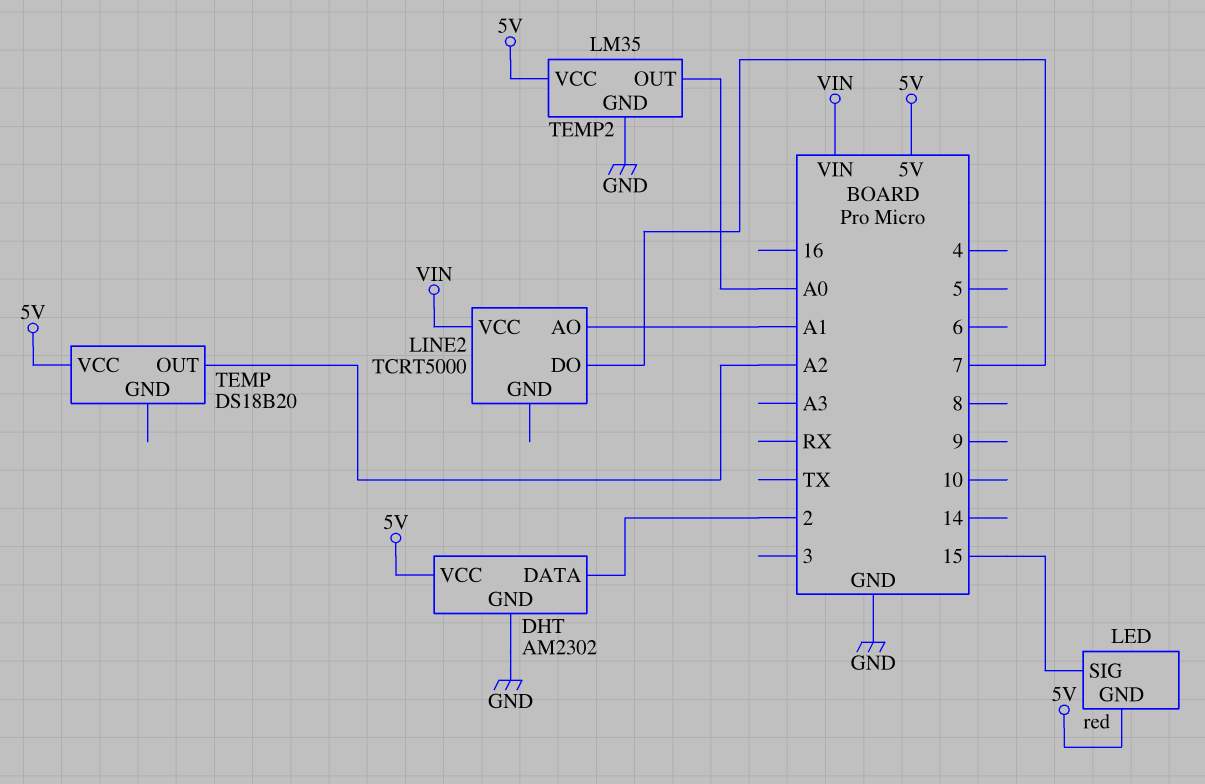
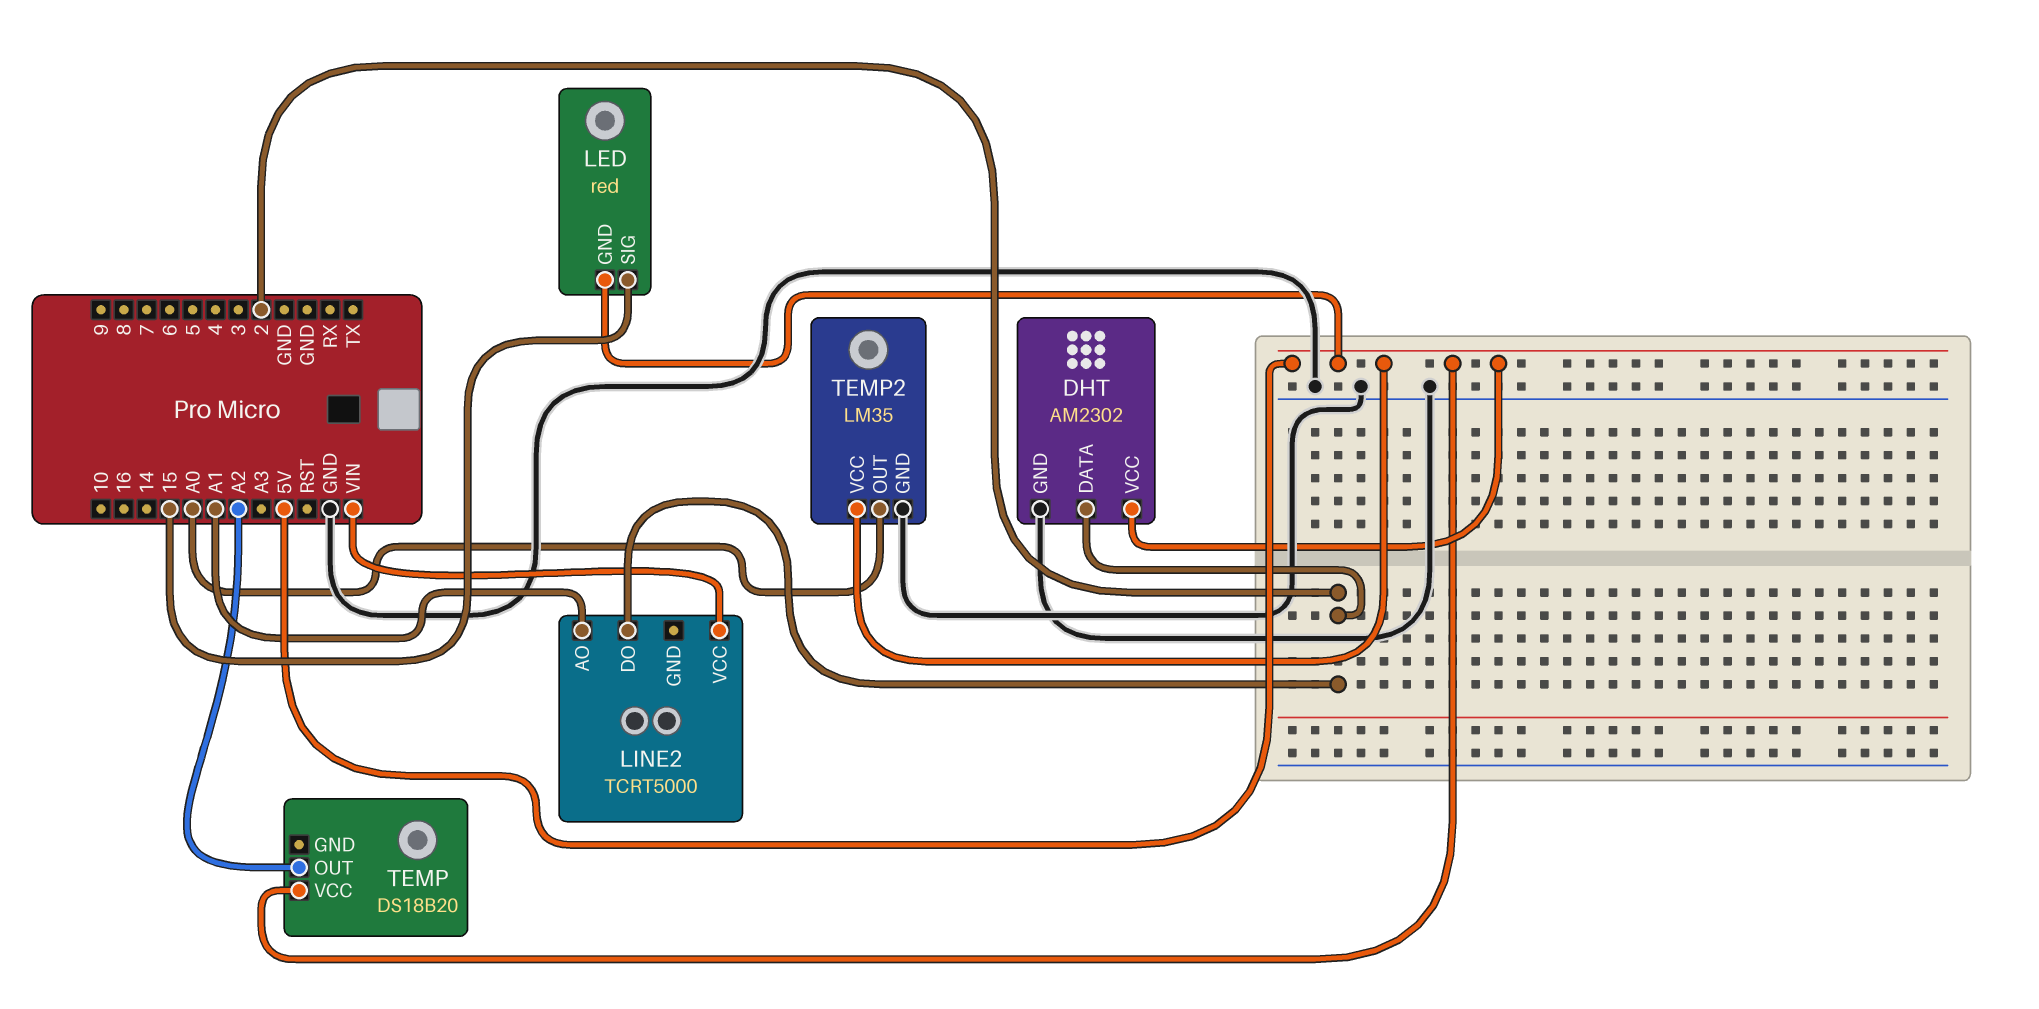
LINE2 pin DO: 7 -> 2

